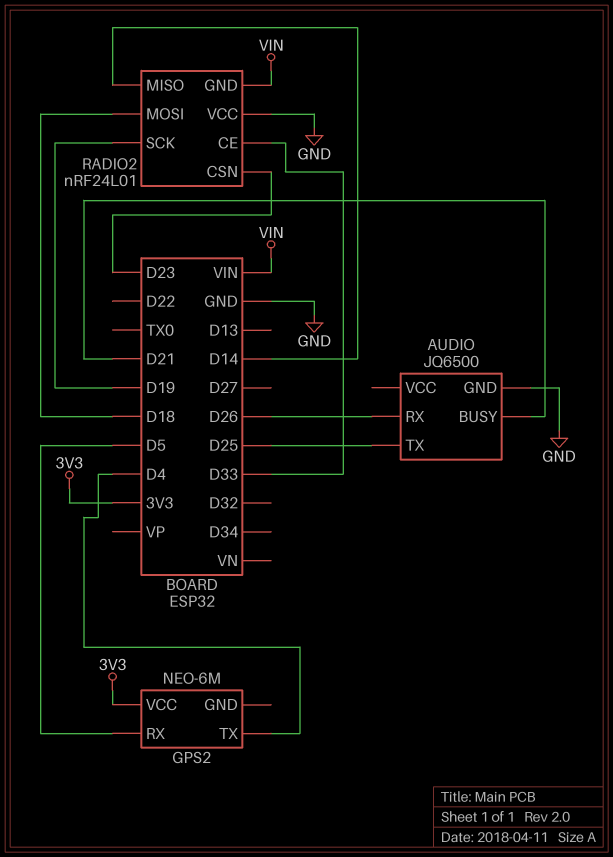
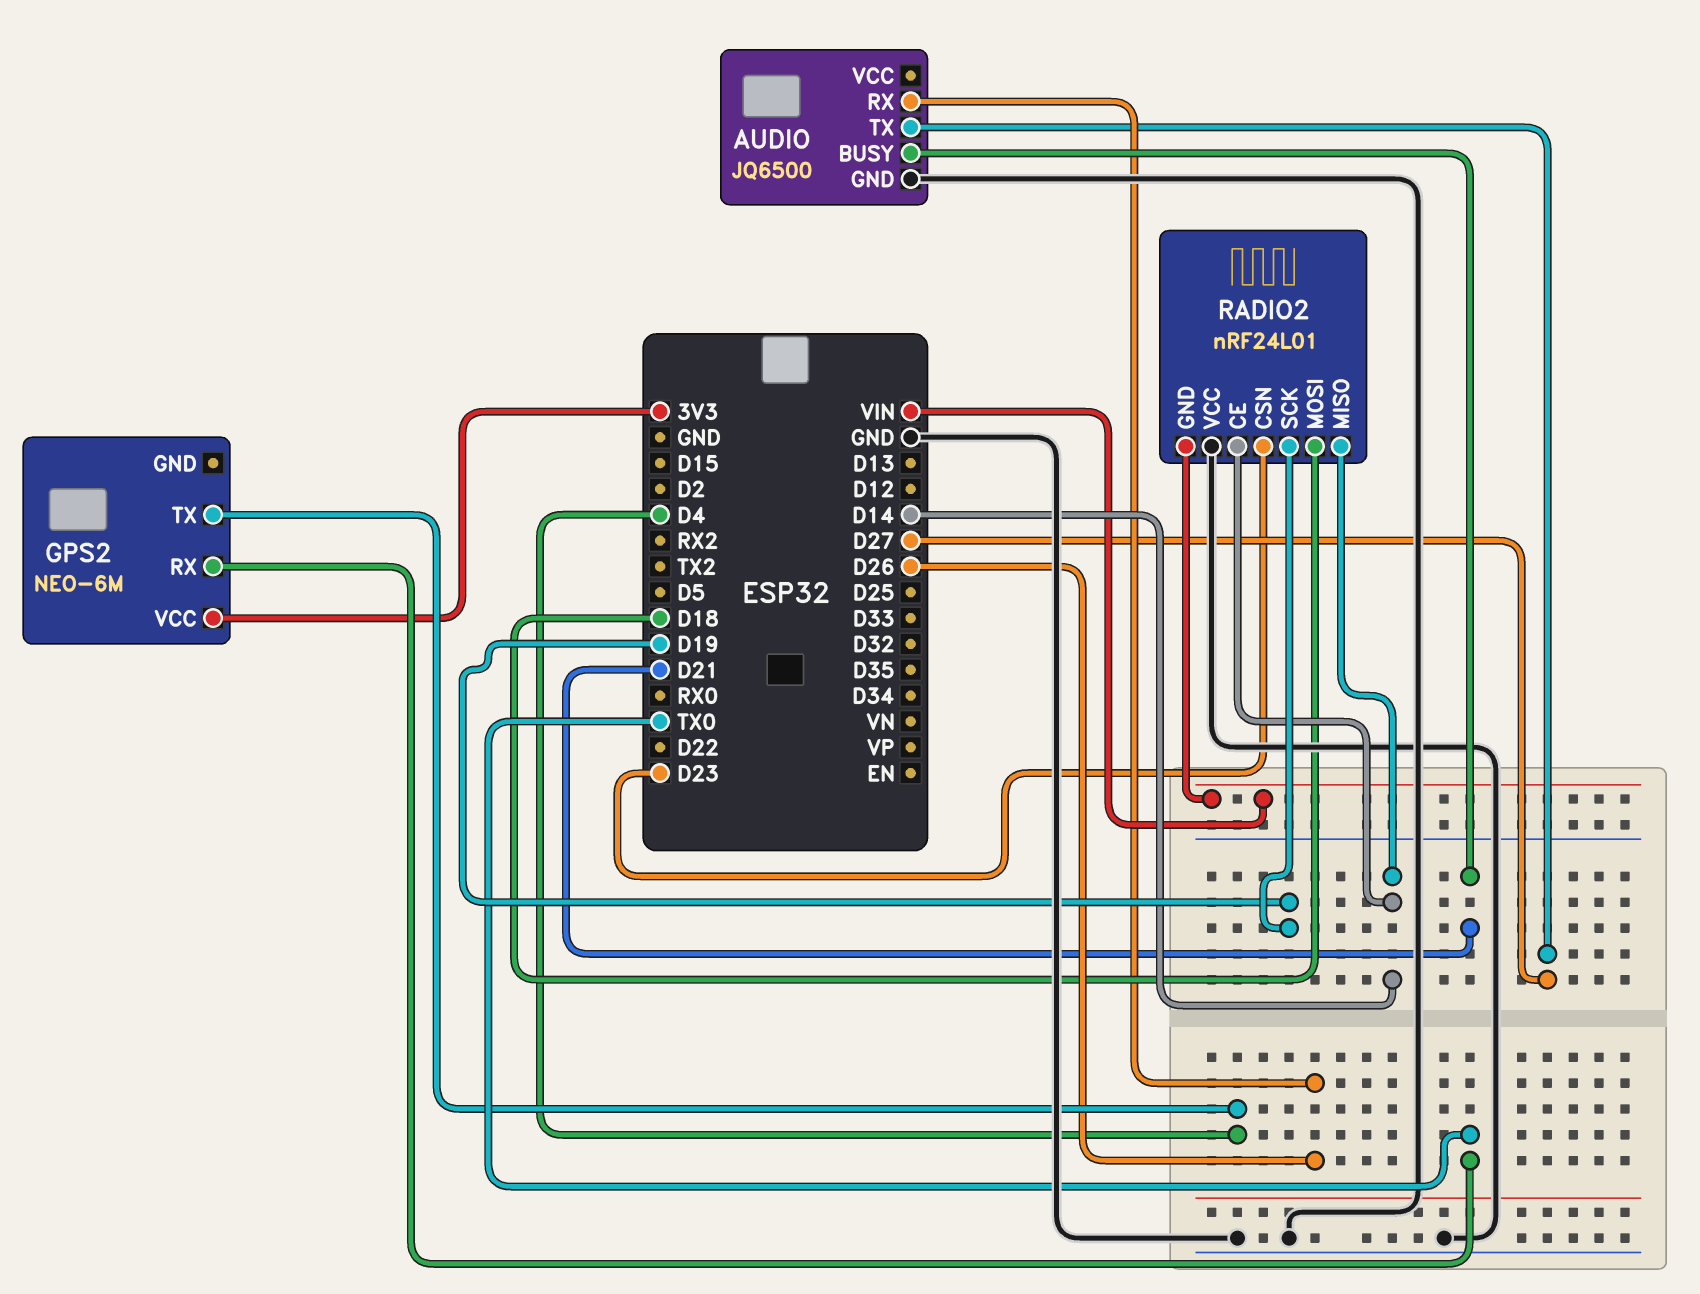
AUDIO pin TX: D25 -> D27
GPS2 pin RX: D5 -> TX0
RADIO2 pin CE: D33 -> D14

